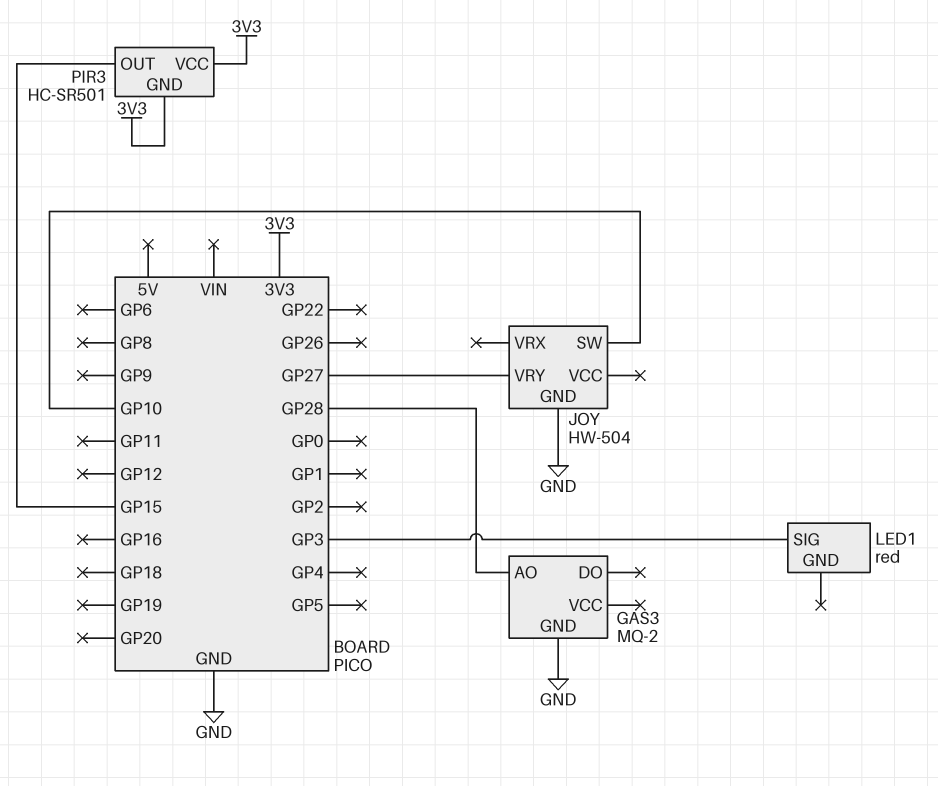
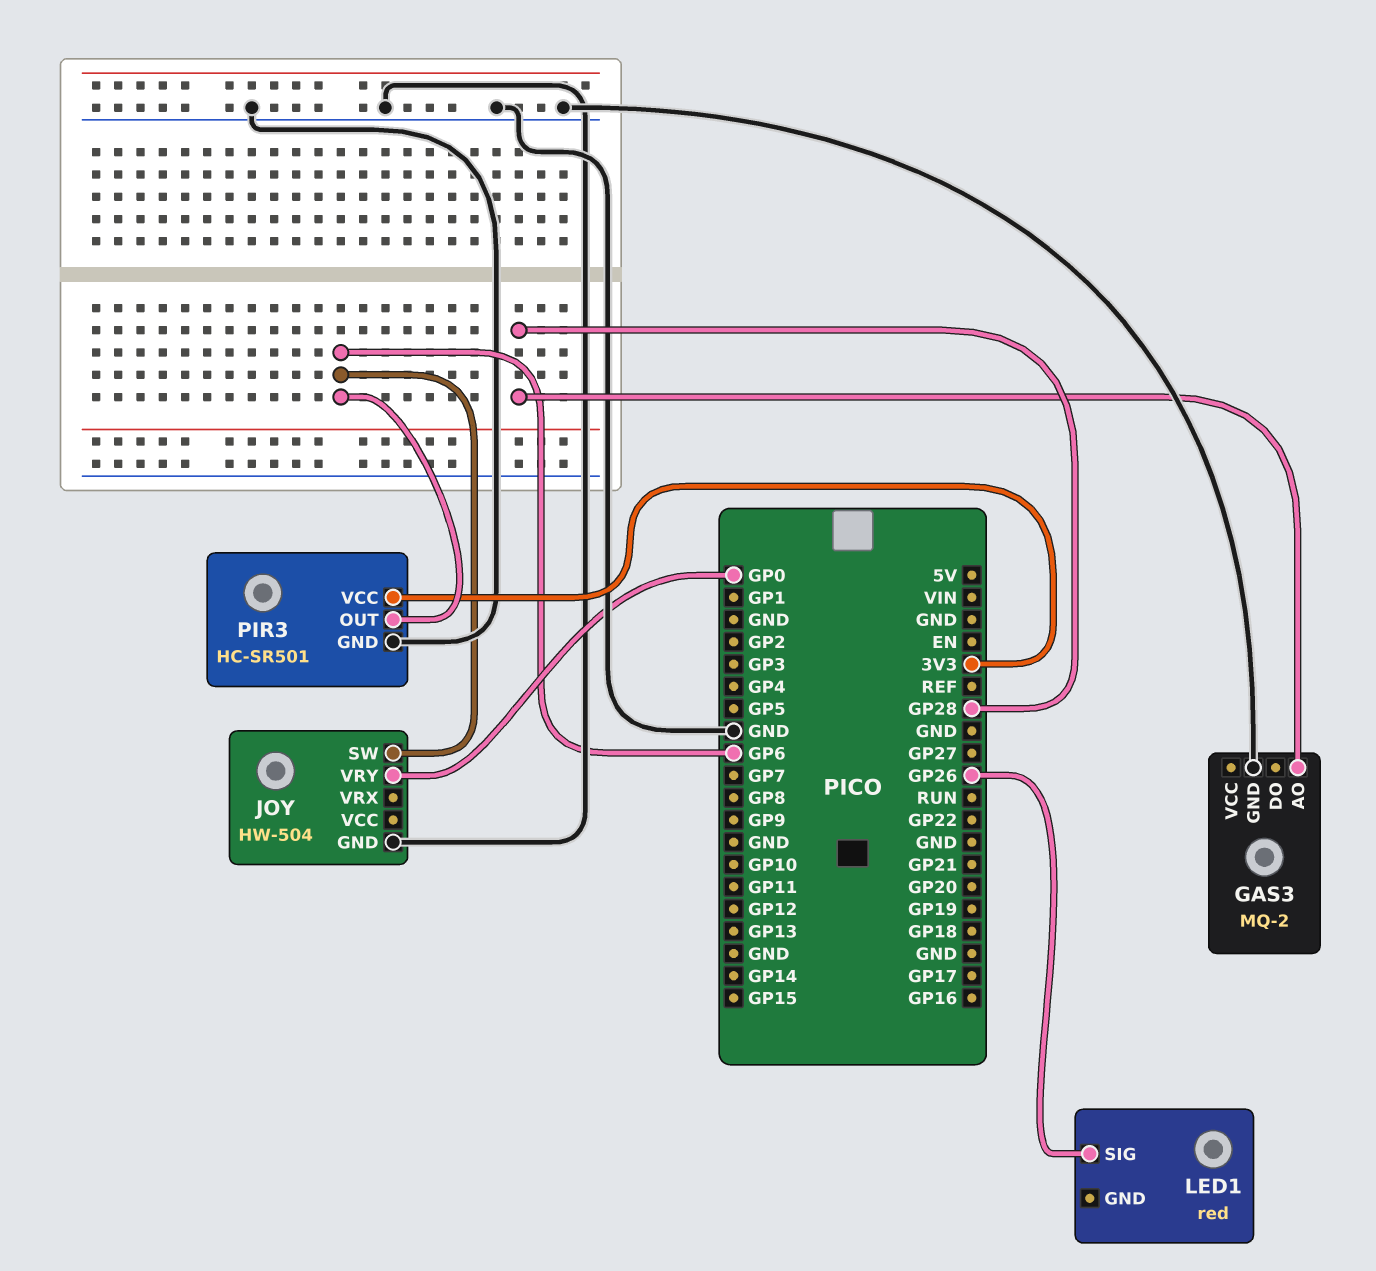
JOY pin SW: GP10 -> GP6
JOY pin VRY: GP27 -> GP0
LED1 pin SIG: GP3 -> GP26
PIR3 pin GND: 3V3 -> GND
PIR3 pin OUT: GP15 -> GP6

